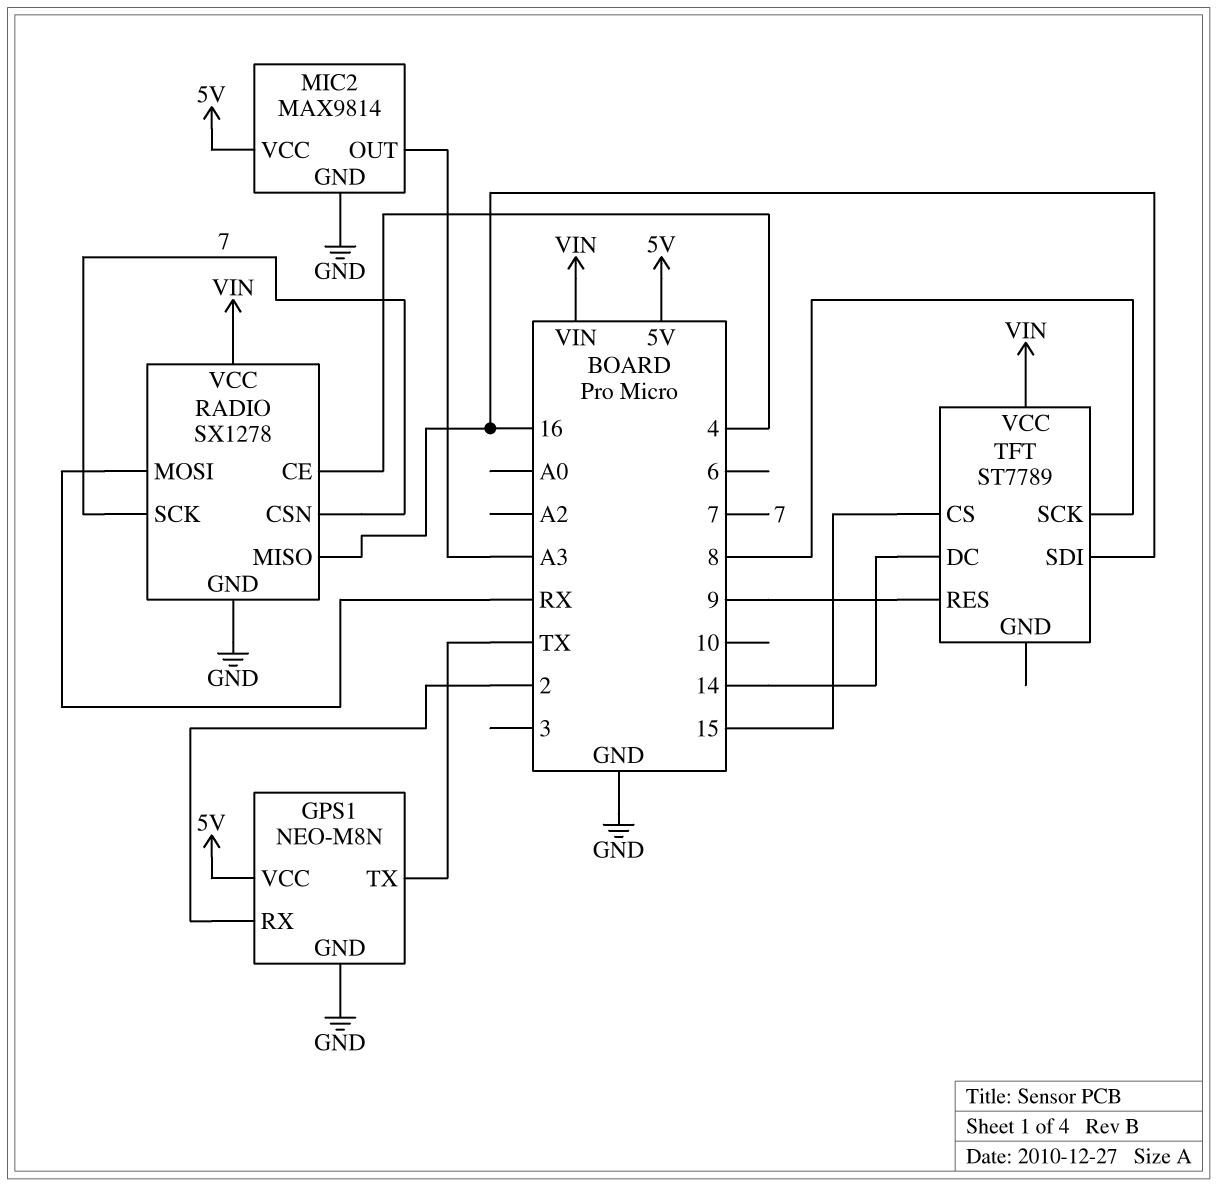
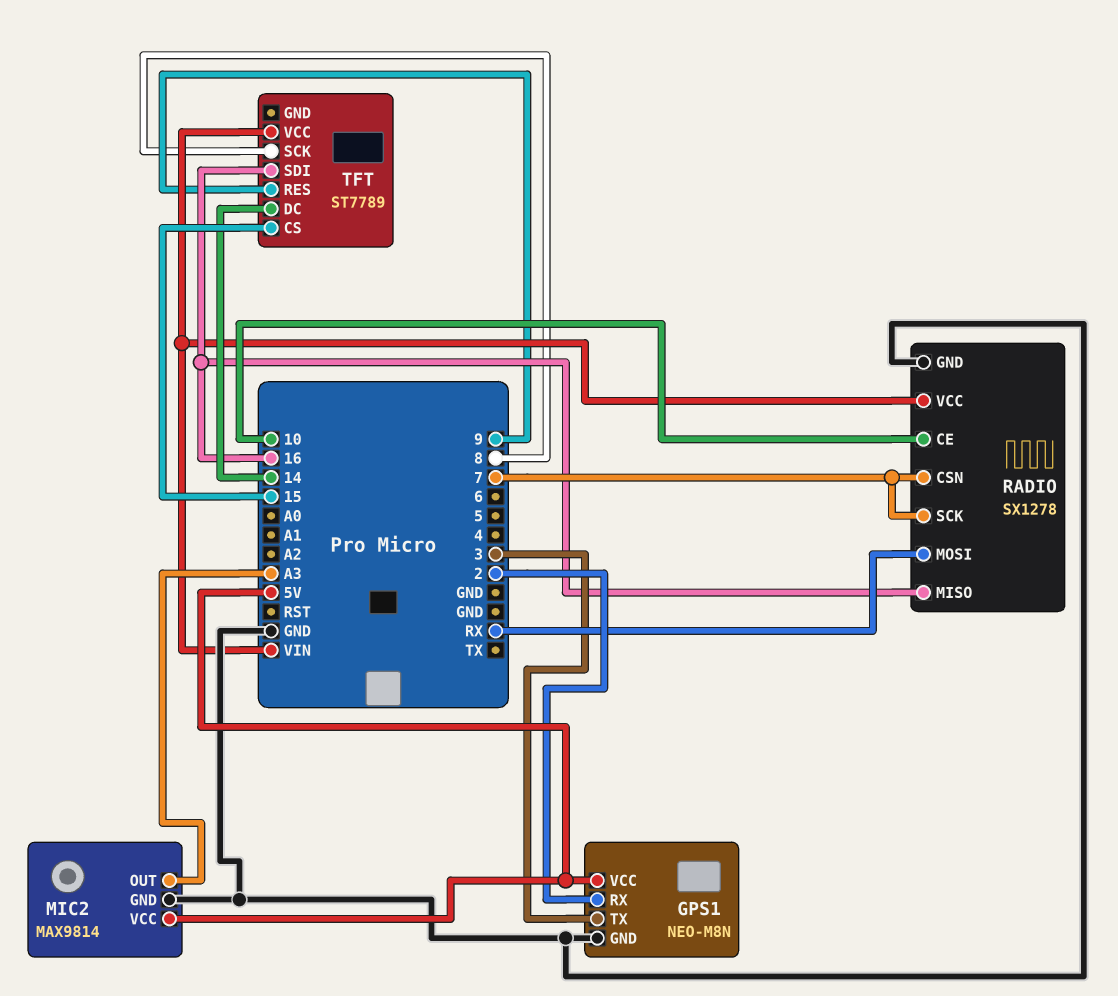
GPS1 pin TX: TX -> 3
RADIO pin CE: 4 -> 10

